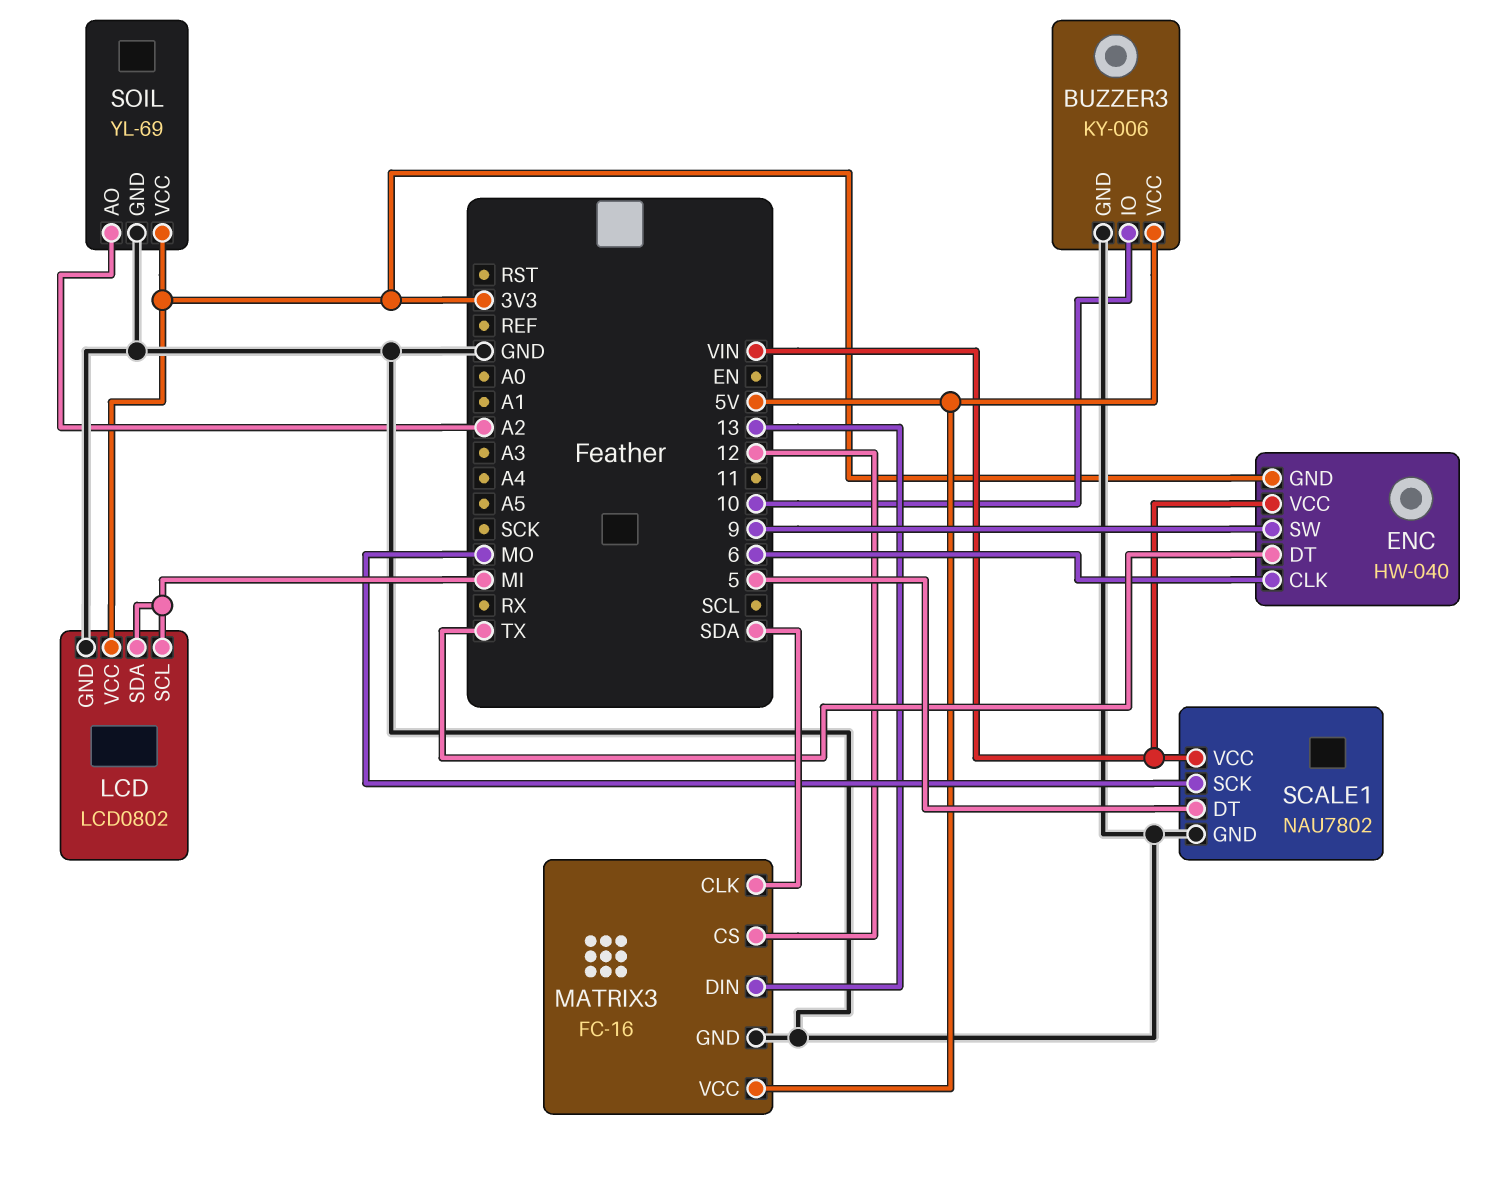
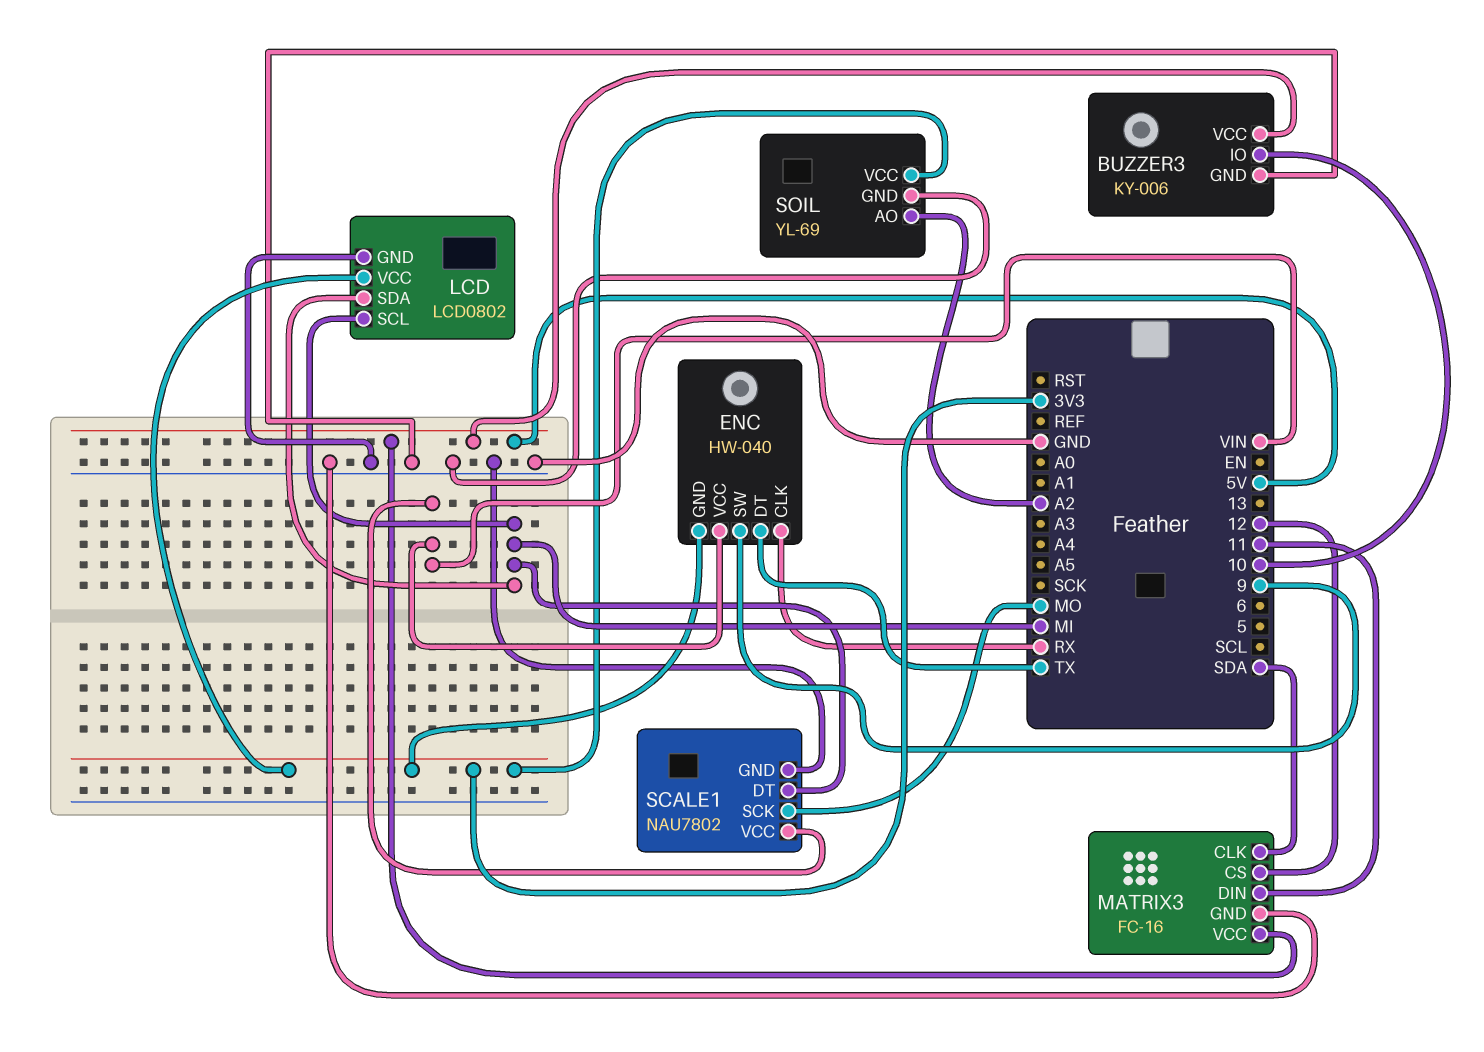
ENC pin CLK: 6 -> RX
MATRIX3 pin DIN: 13 -> 11
SCALE1 pin DT: 5 -> MI

